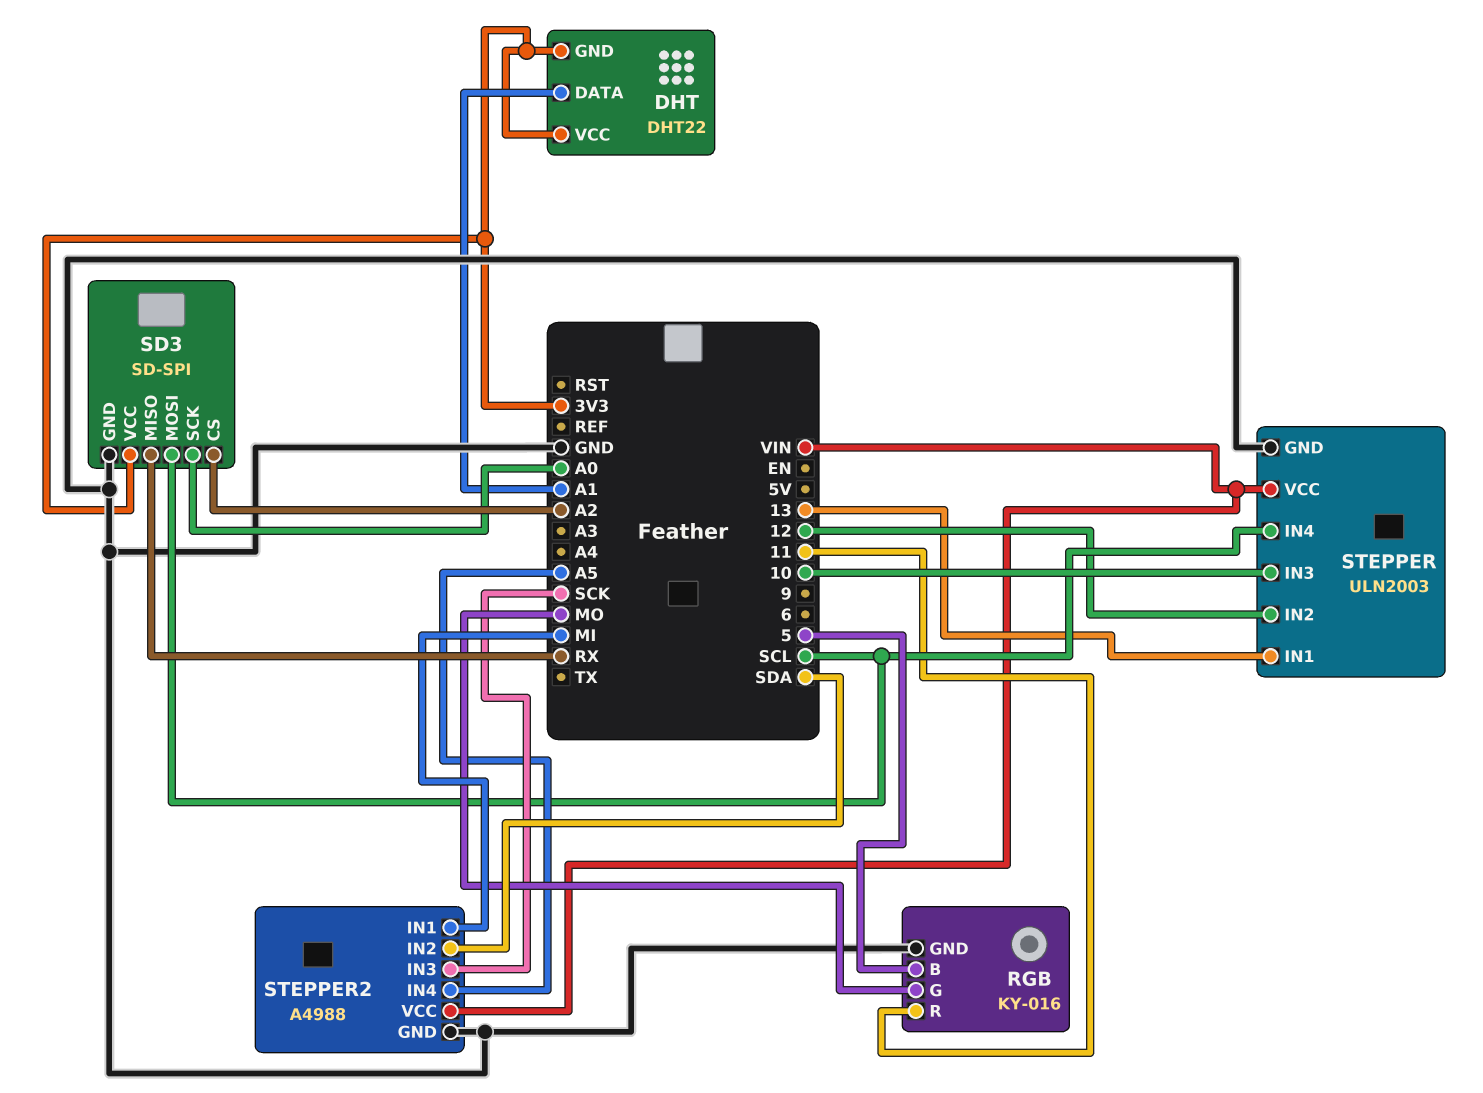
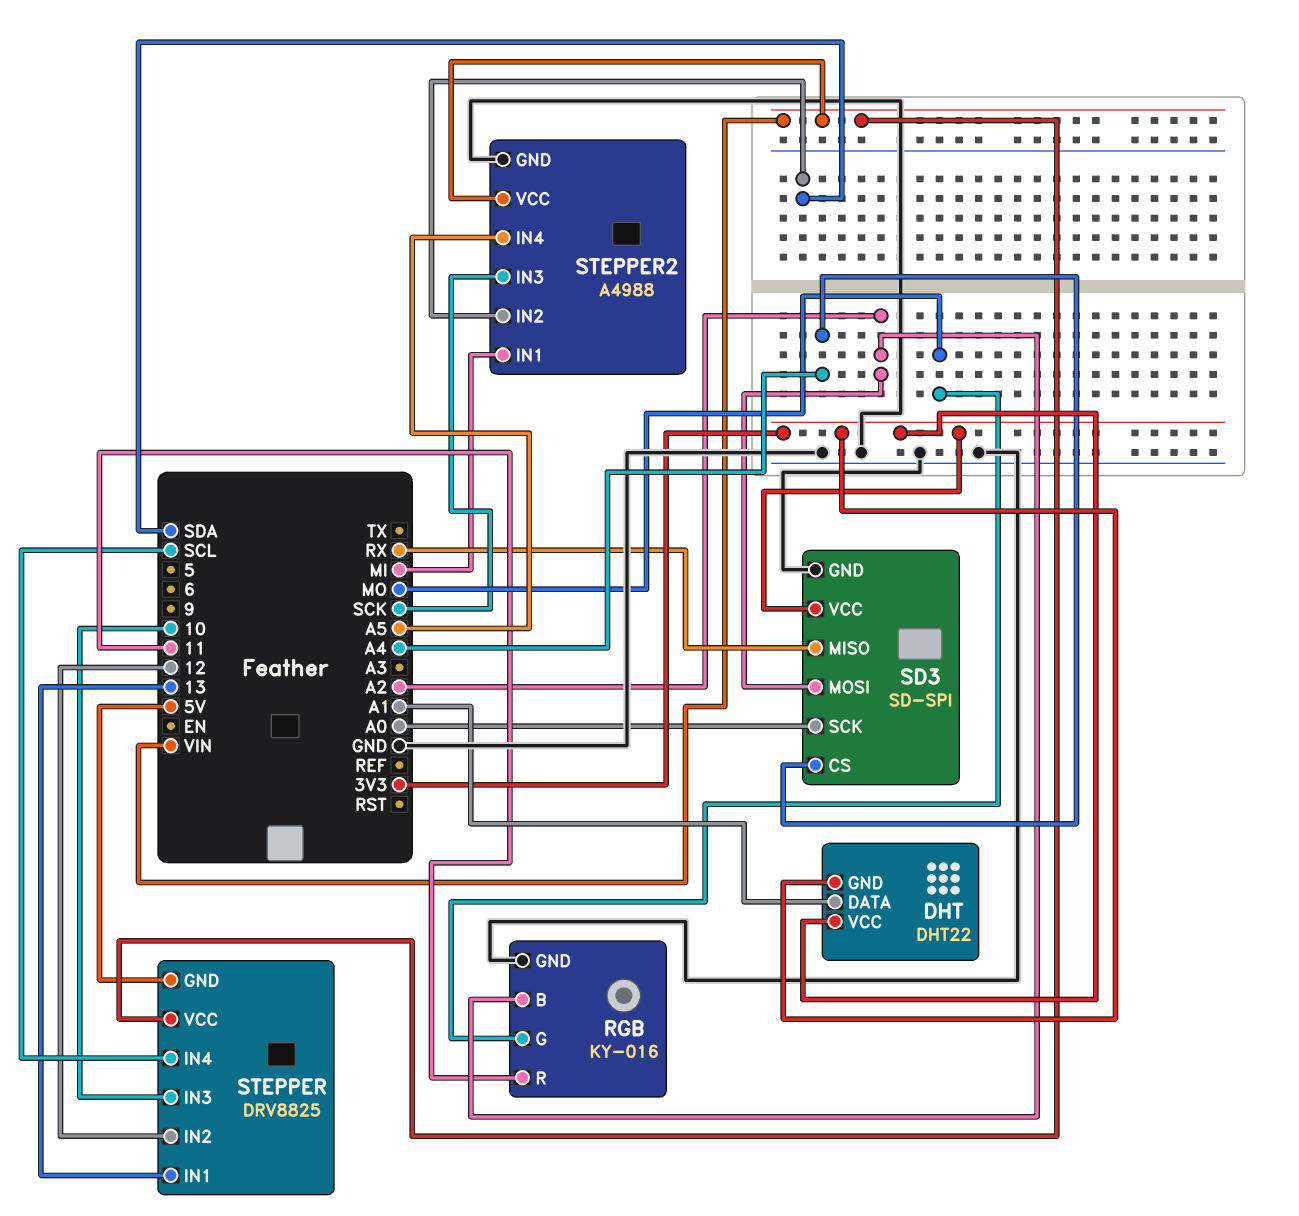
RGB pin B: 5 -> A2
SD3 pin CS: A2 -> A4
SD3 pin MOSI: SCL -> A2
STEPPER: ULN2003 -> DRV8825
STEPPER pin GND: GND -> 5V

